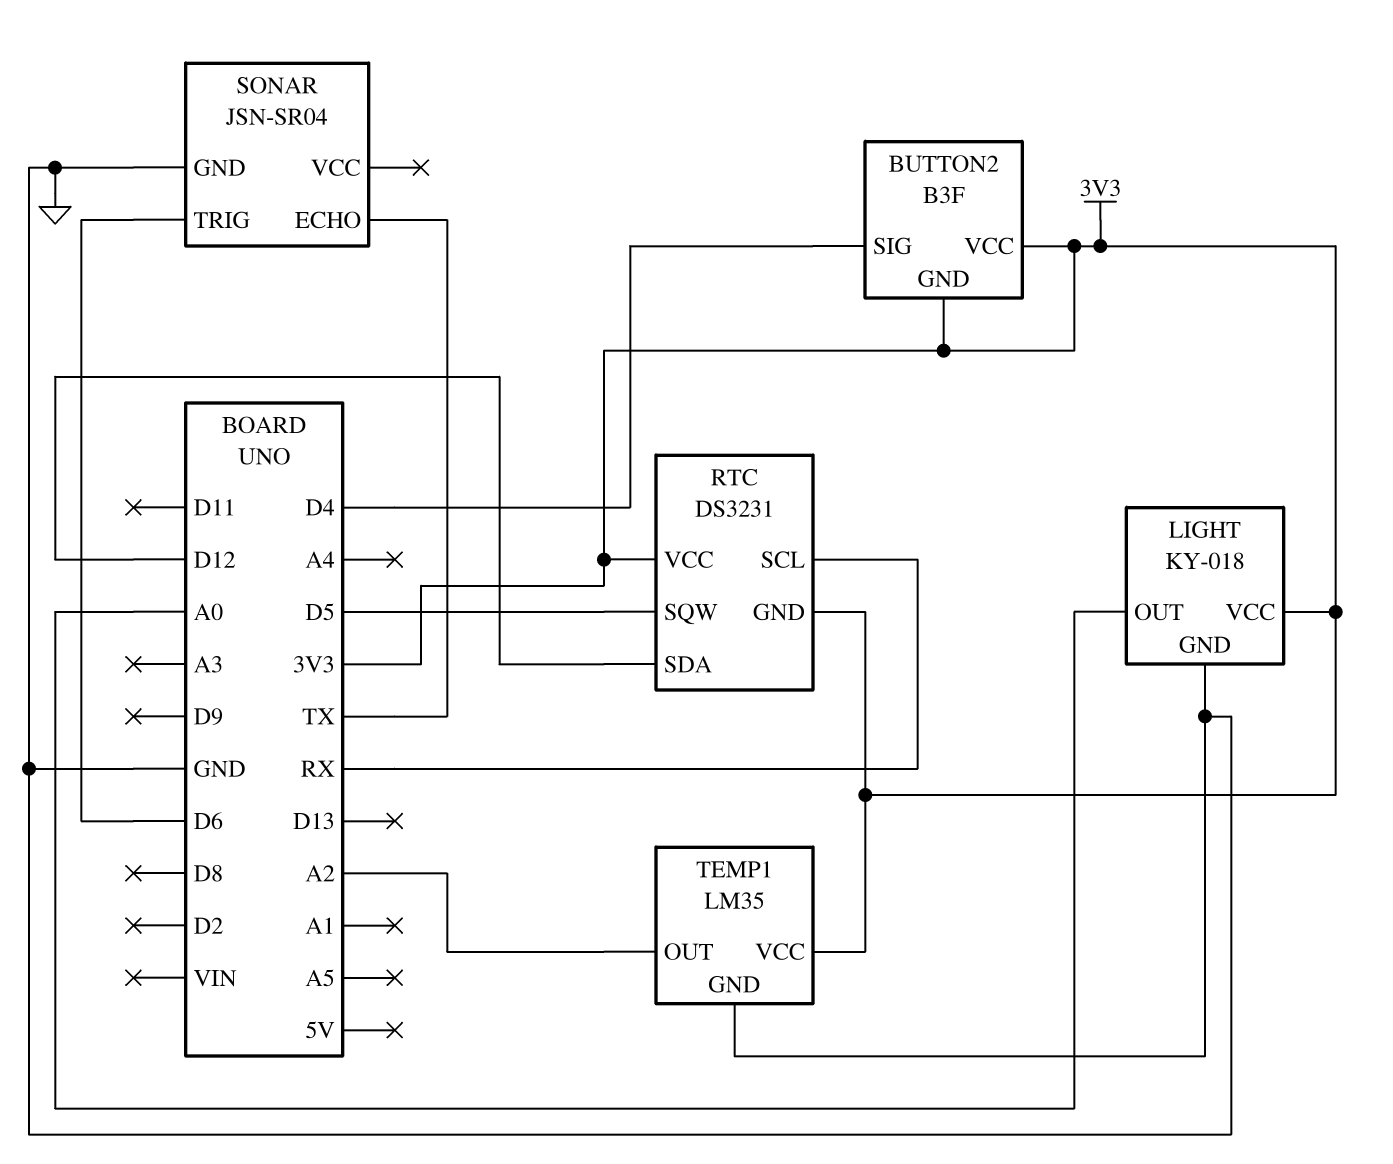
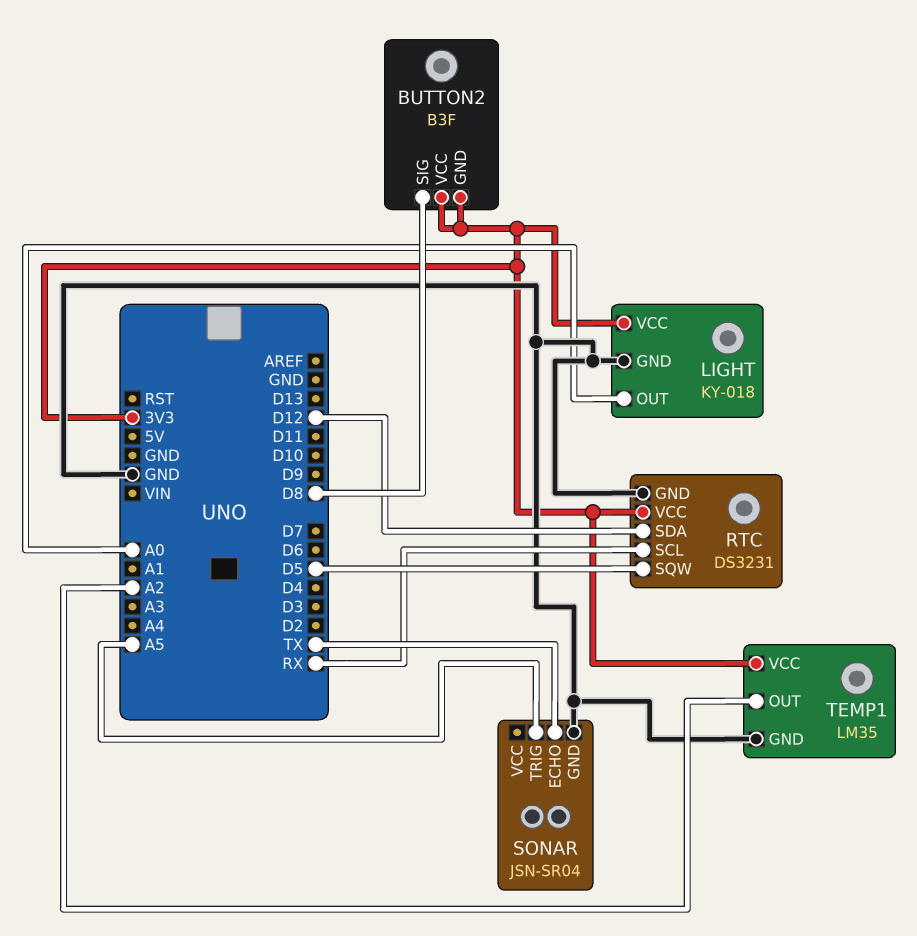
BUTTON2 pin SIG: D4 -> D8
RTC pin GND: 3V3 -> GND
SONAR pin TRIG: D6 -> A5

